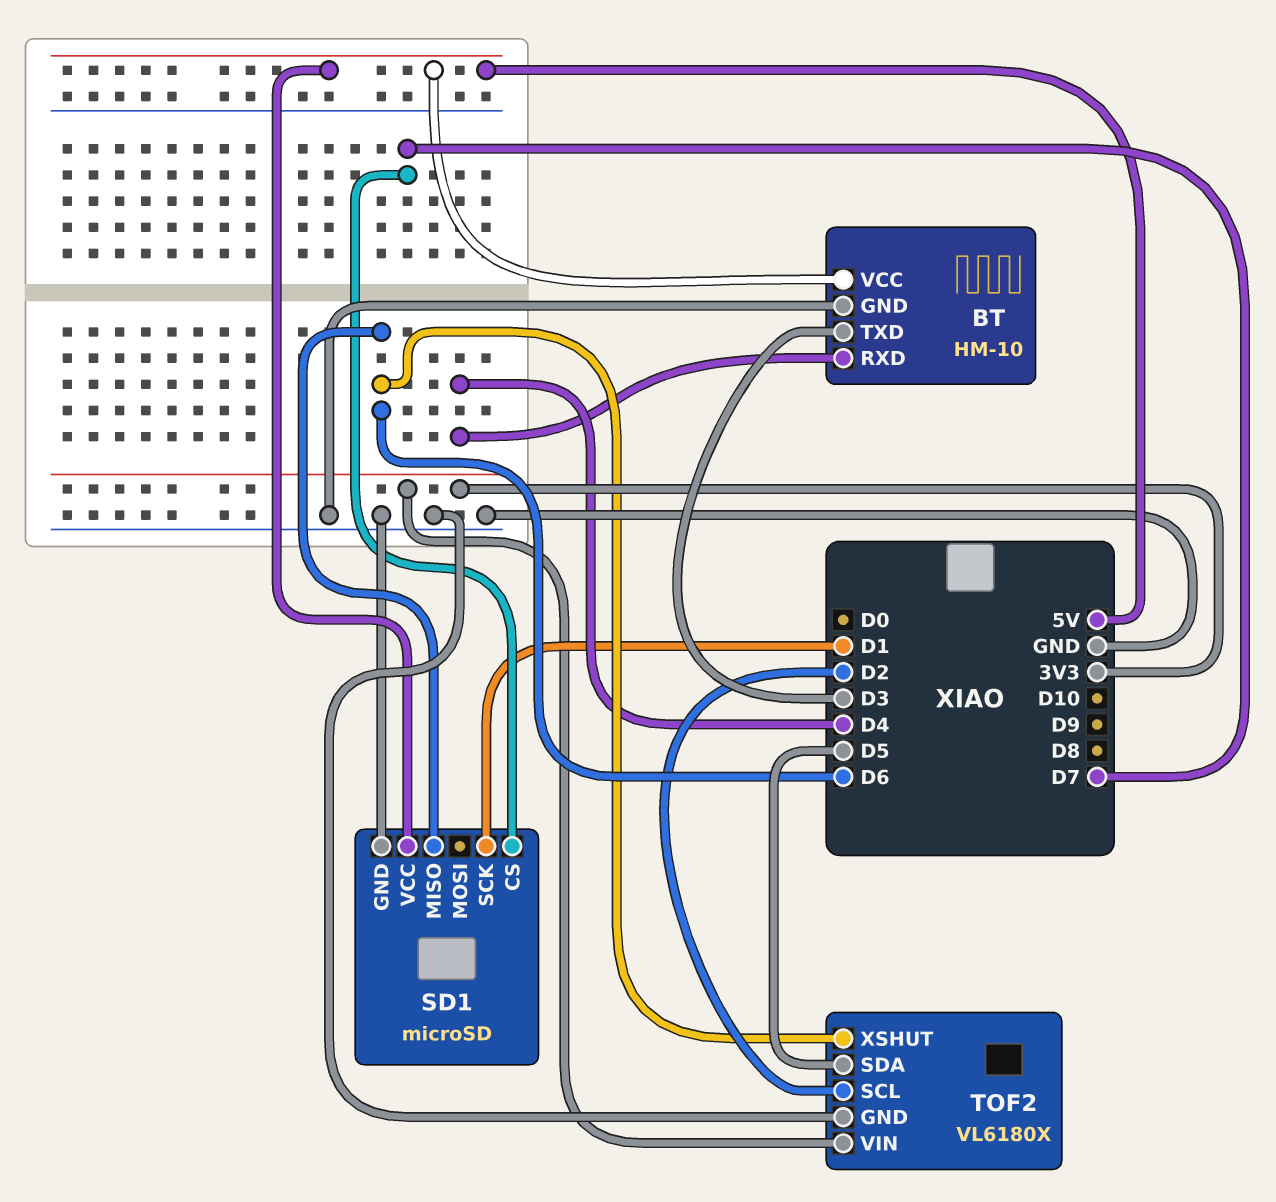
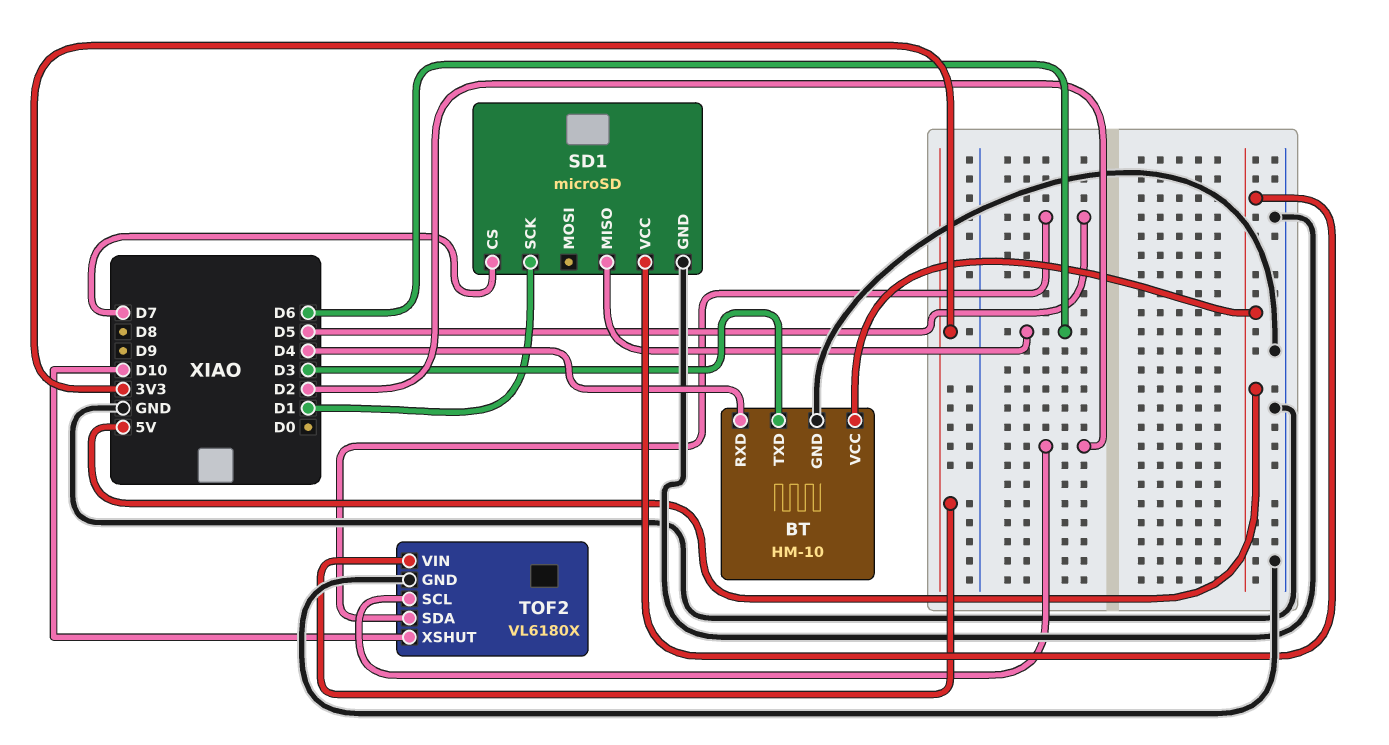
TOF2 pin XSHUT: D6 -> D10

